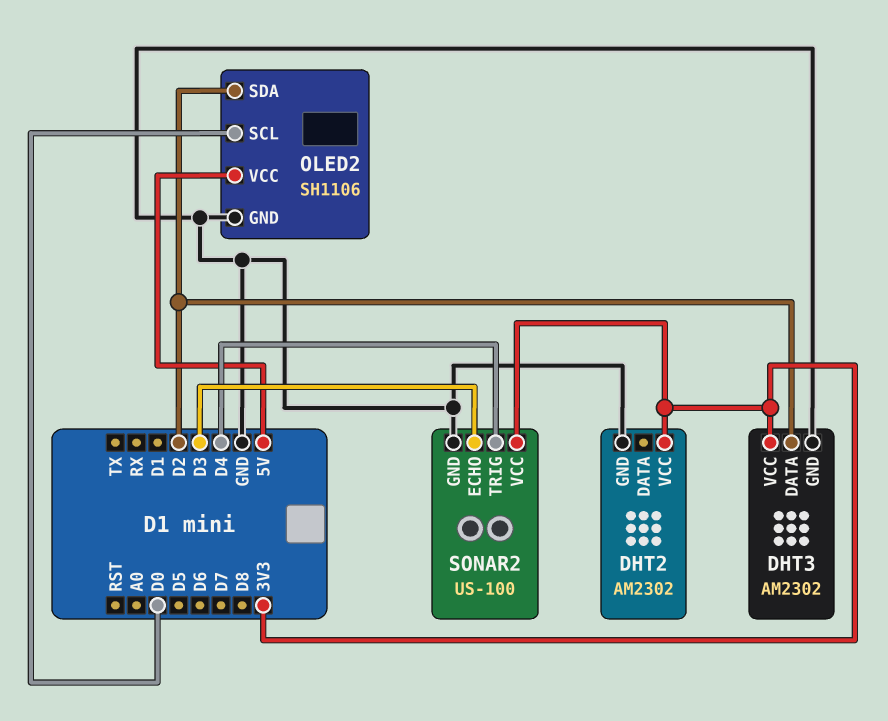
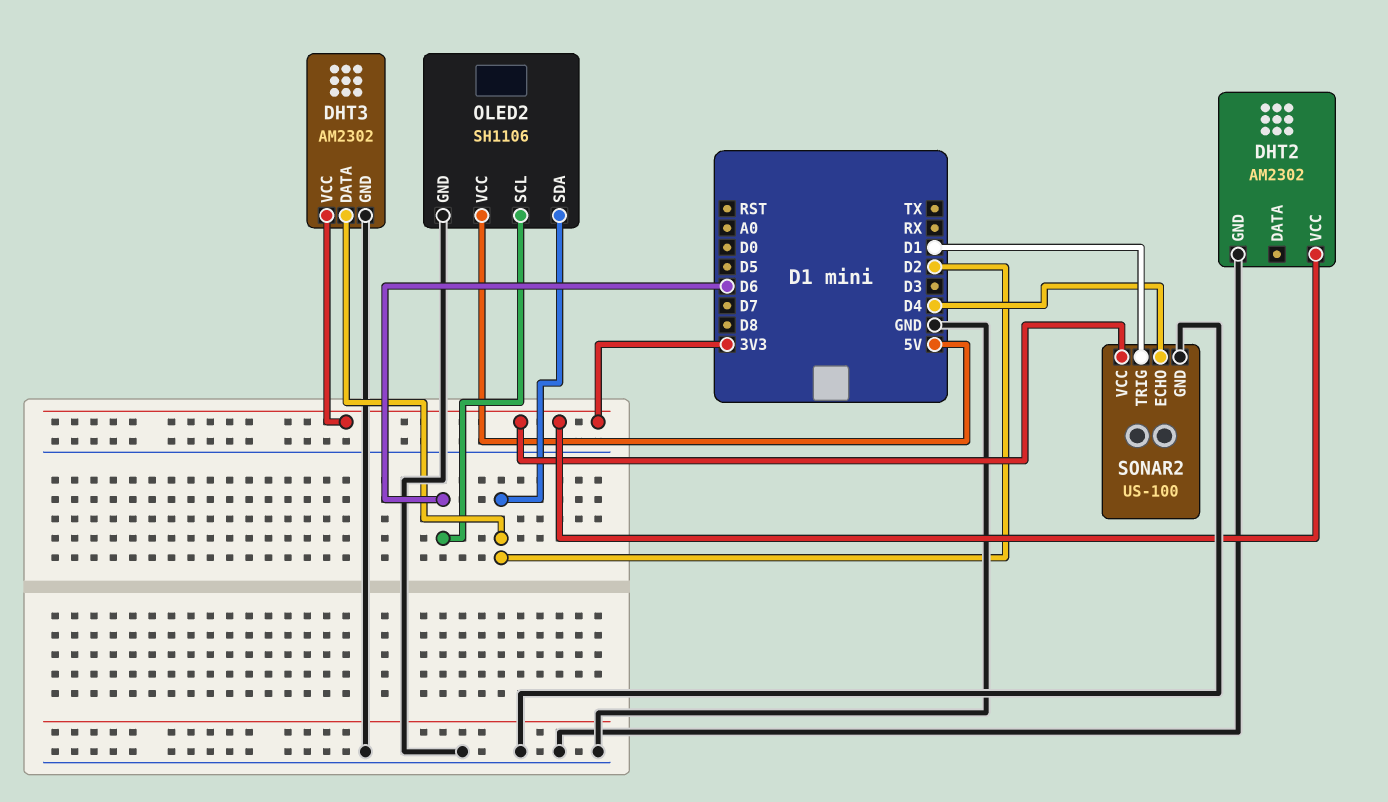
OLED2 pin SCL: D0 -> D6
SONAR2 pin ECHO: D3 -> D4
SONAR2 pin TRIG: D4 -> D1

